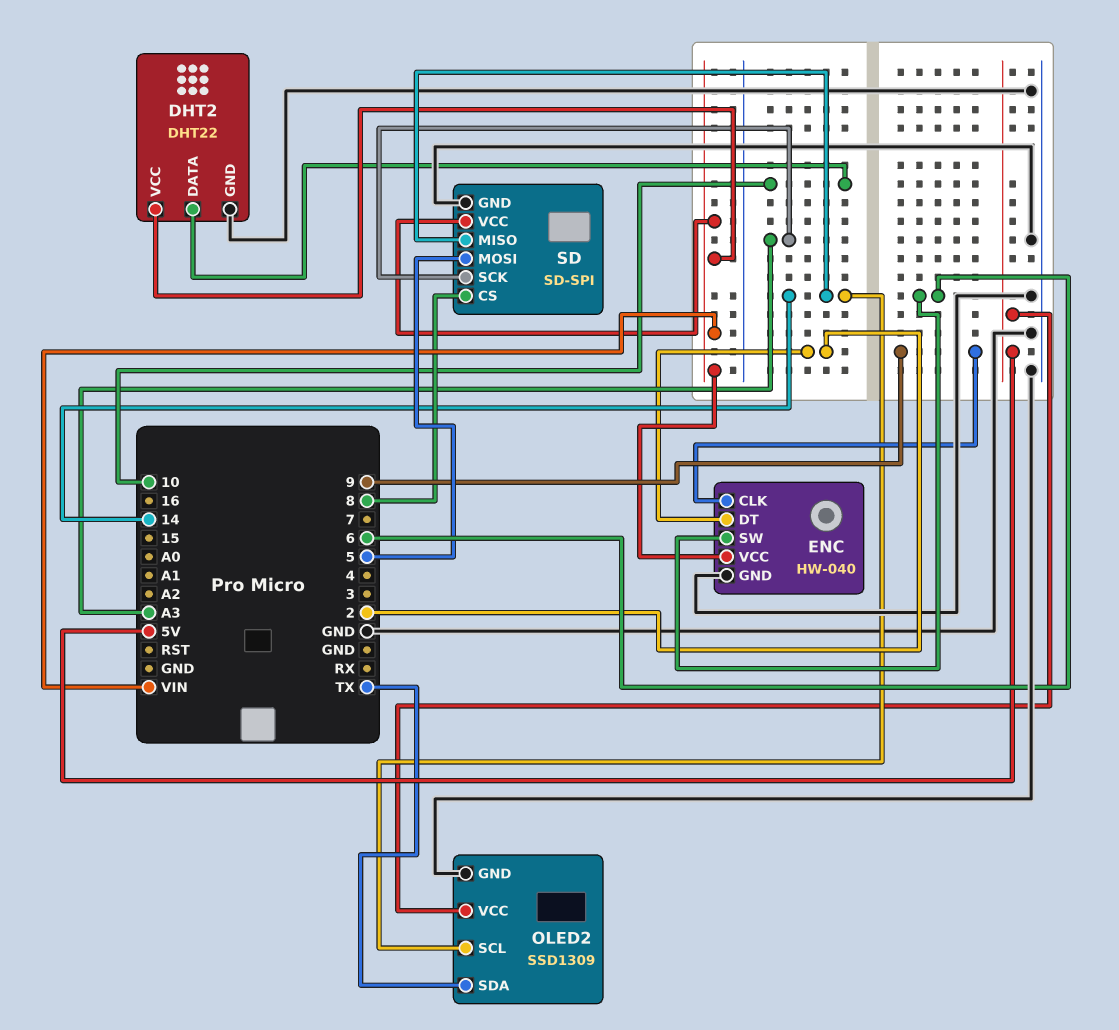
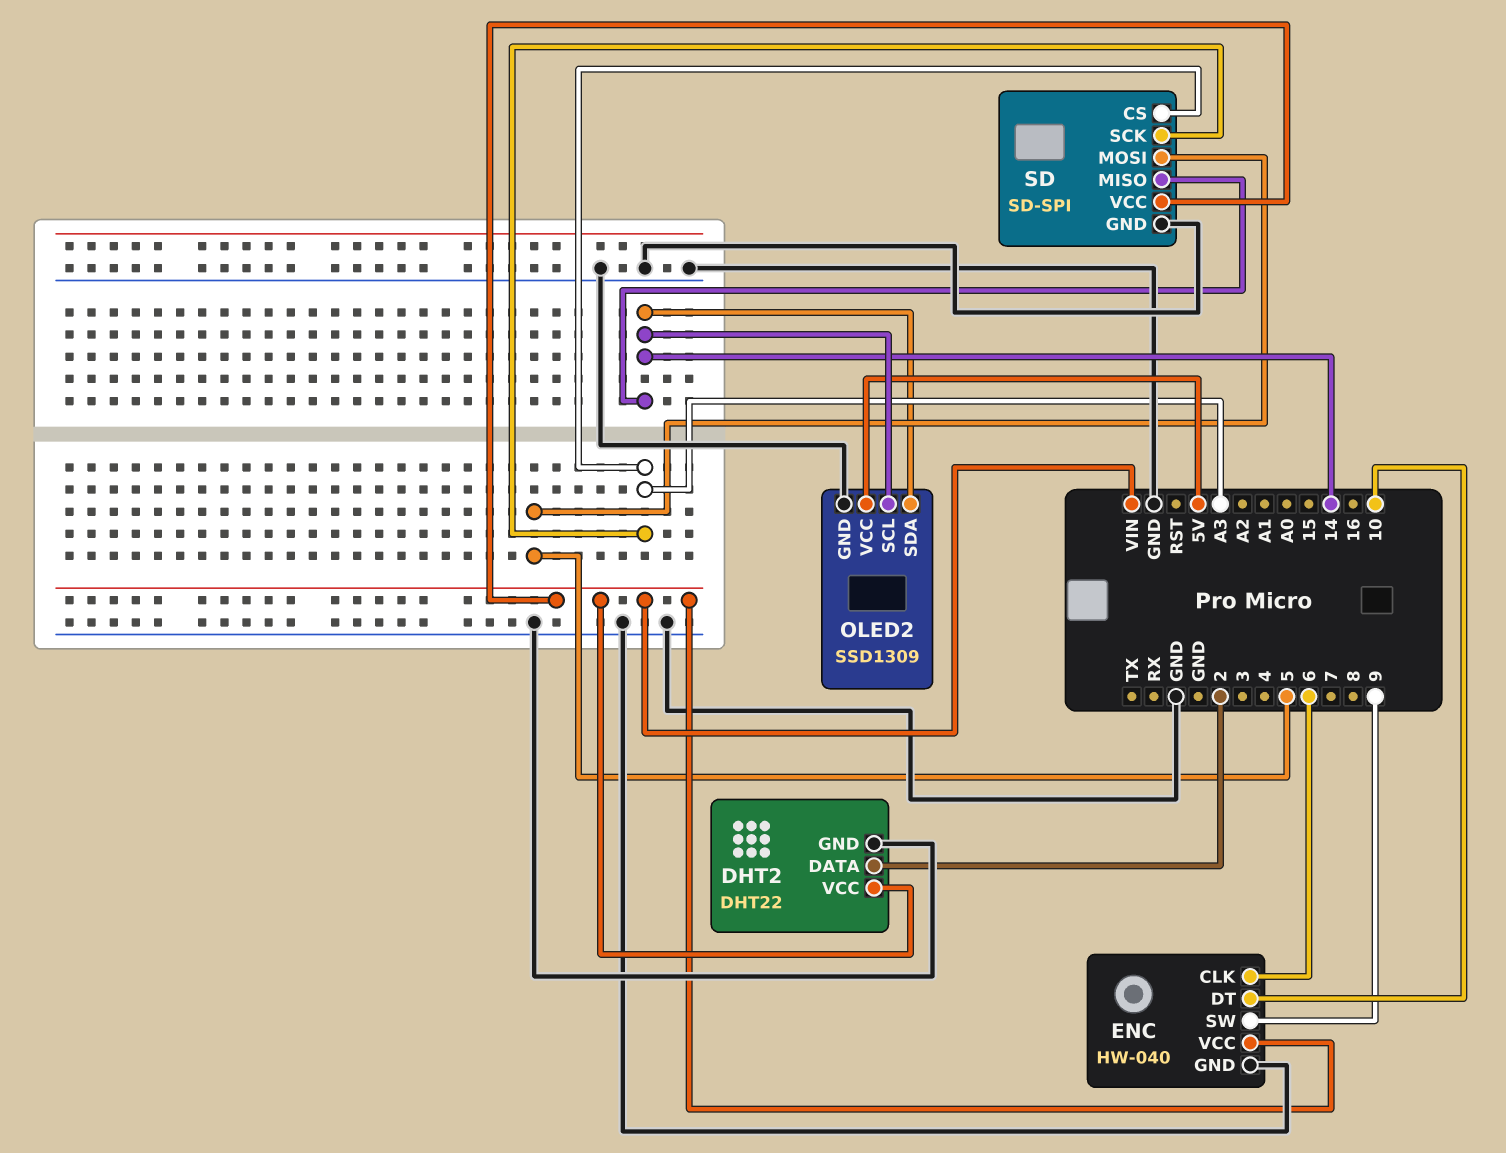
DHT2 pin DATA: 10 -> 2
ENC pin CLK: 9 -> 6
ENC pin DT: 2 -> 10
ENC pin SW: 6 -> 9
OLED2 pin SDA: TX -> 14
SD pin CS: 8 -> A3

